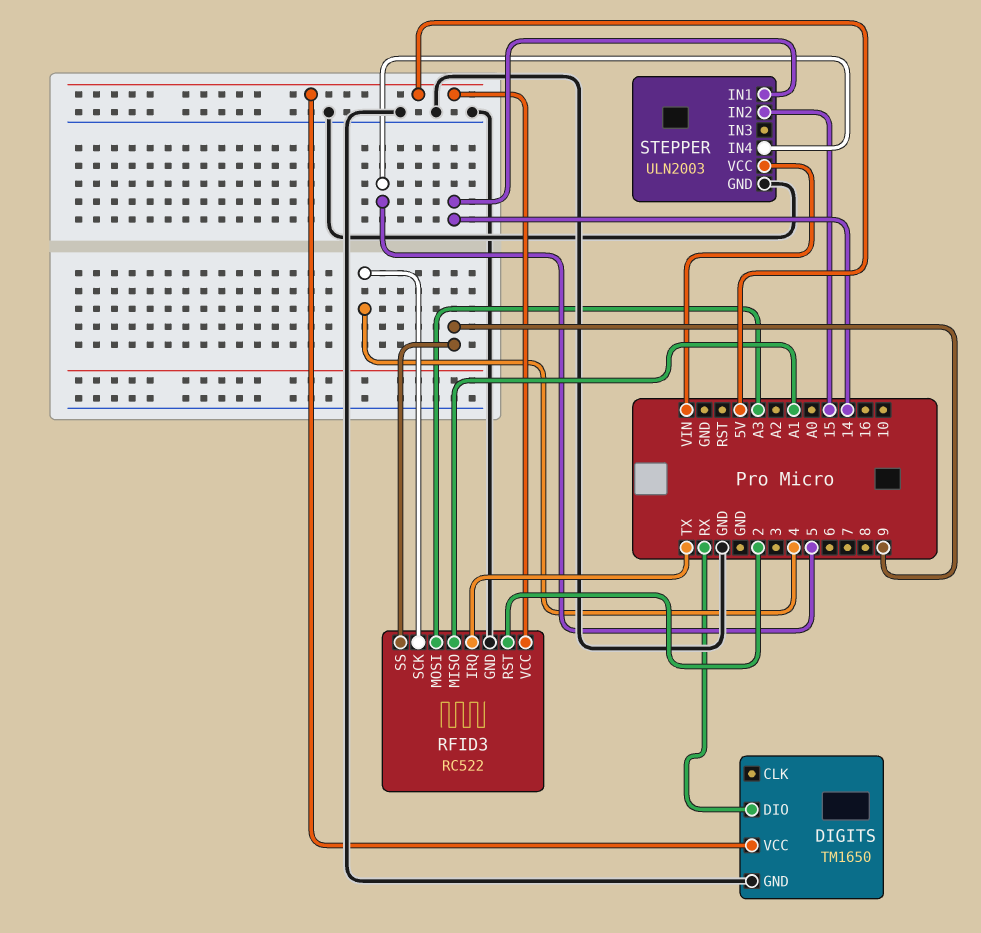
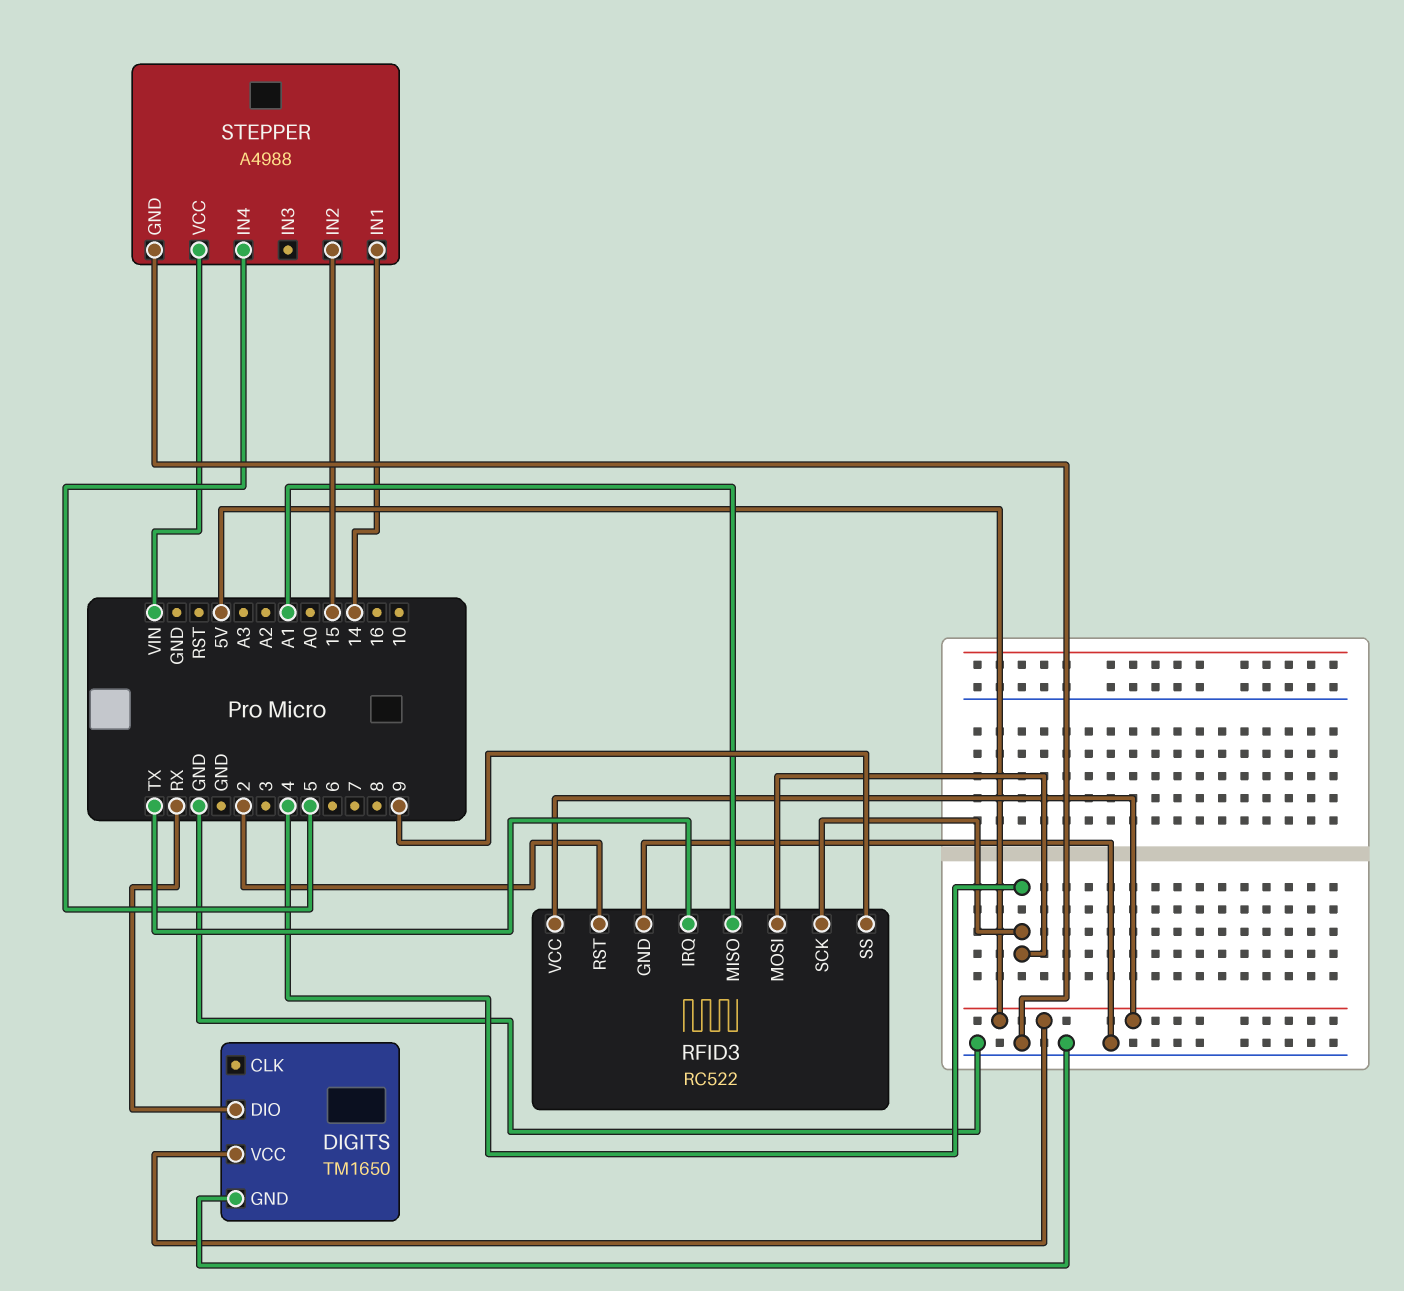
RFID3 pin MOSI: A3 -> 4
STEPPER: ULN2003 -> A4988

